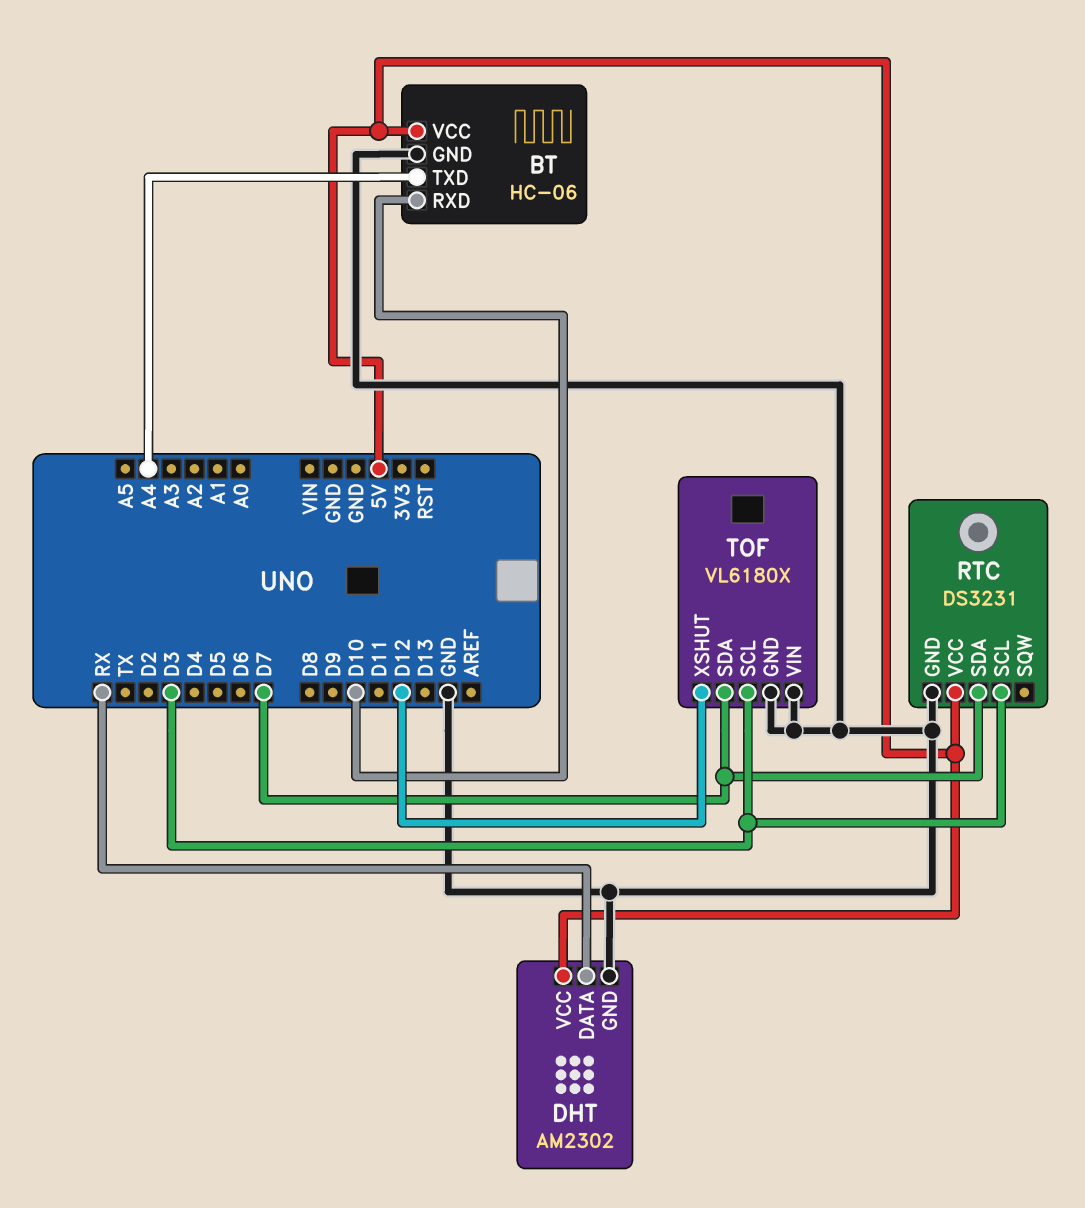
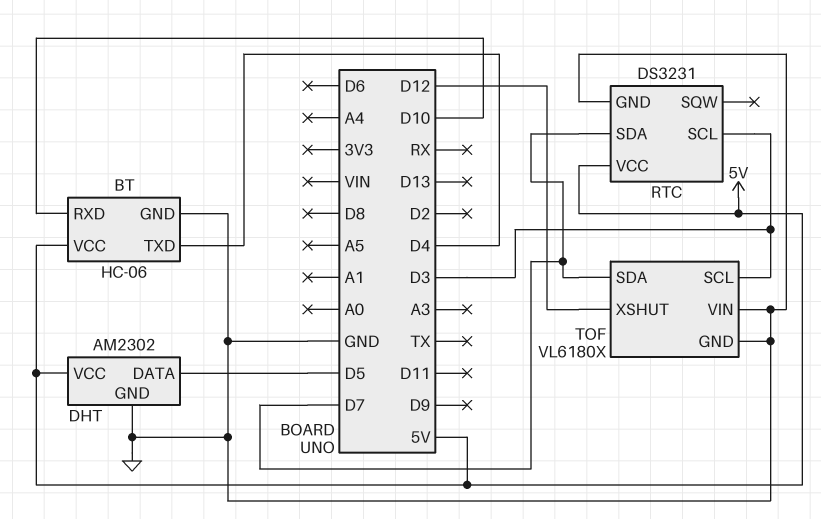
BT pin TXD: A4 -> D4
DHT pin DATA: RX -> D5

